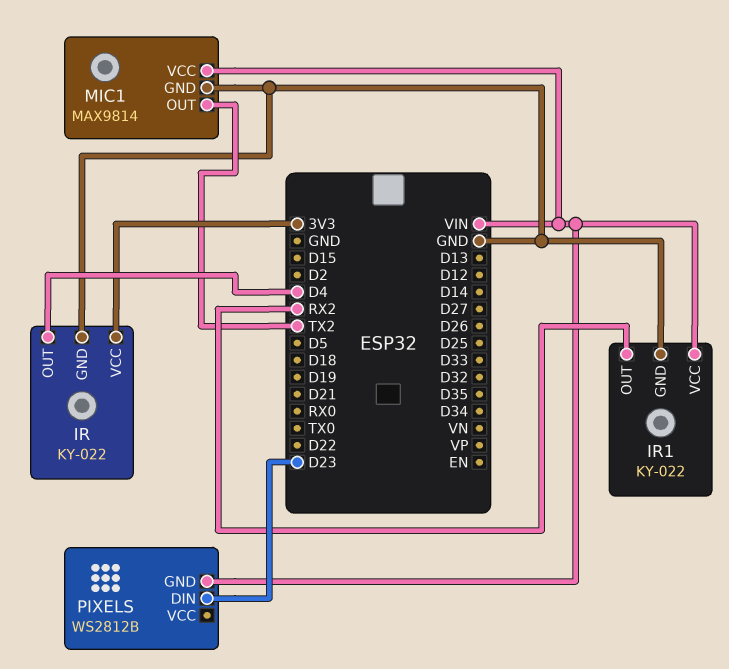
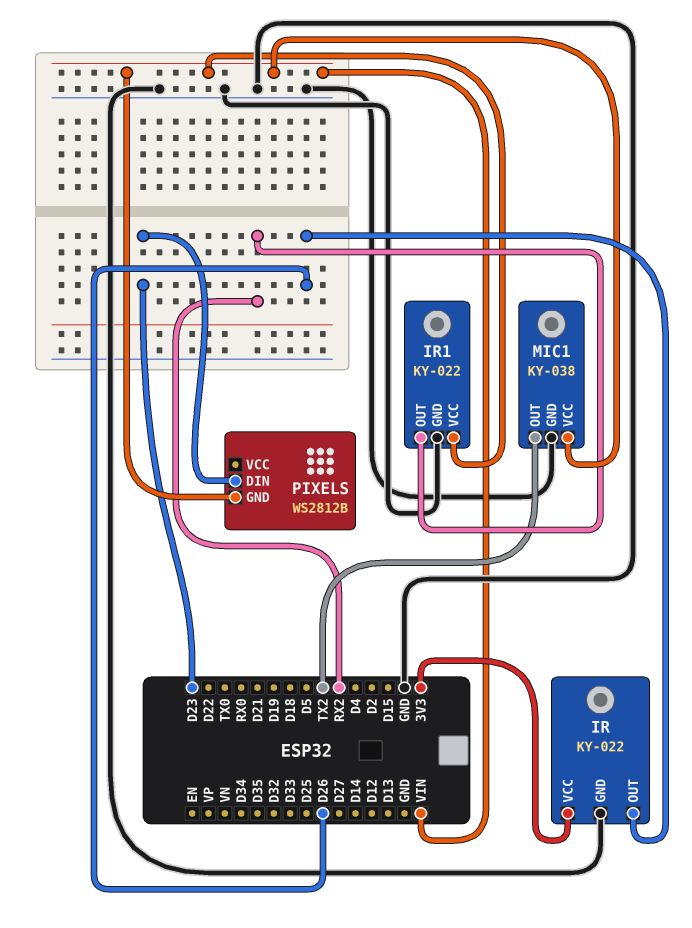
IR pin OUT: D4 -> D26
MIC1: MAX9814 -> KY-038

